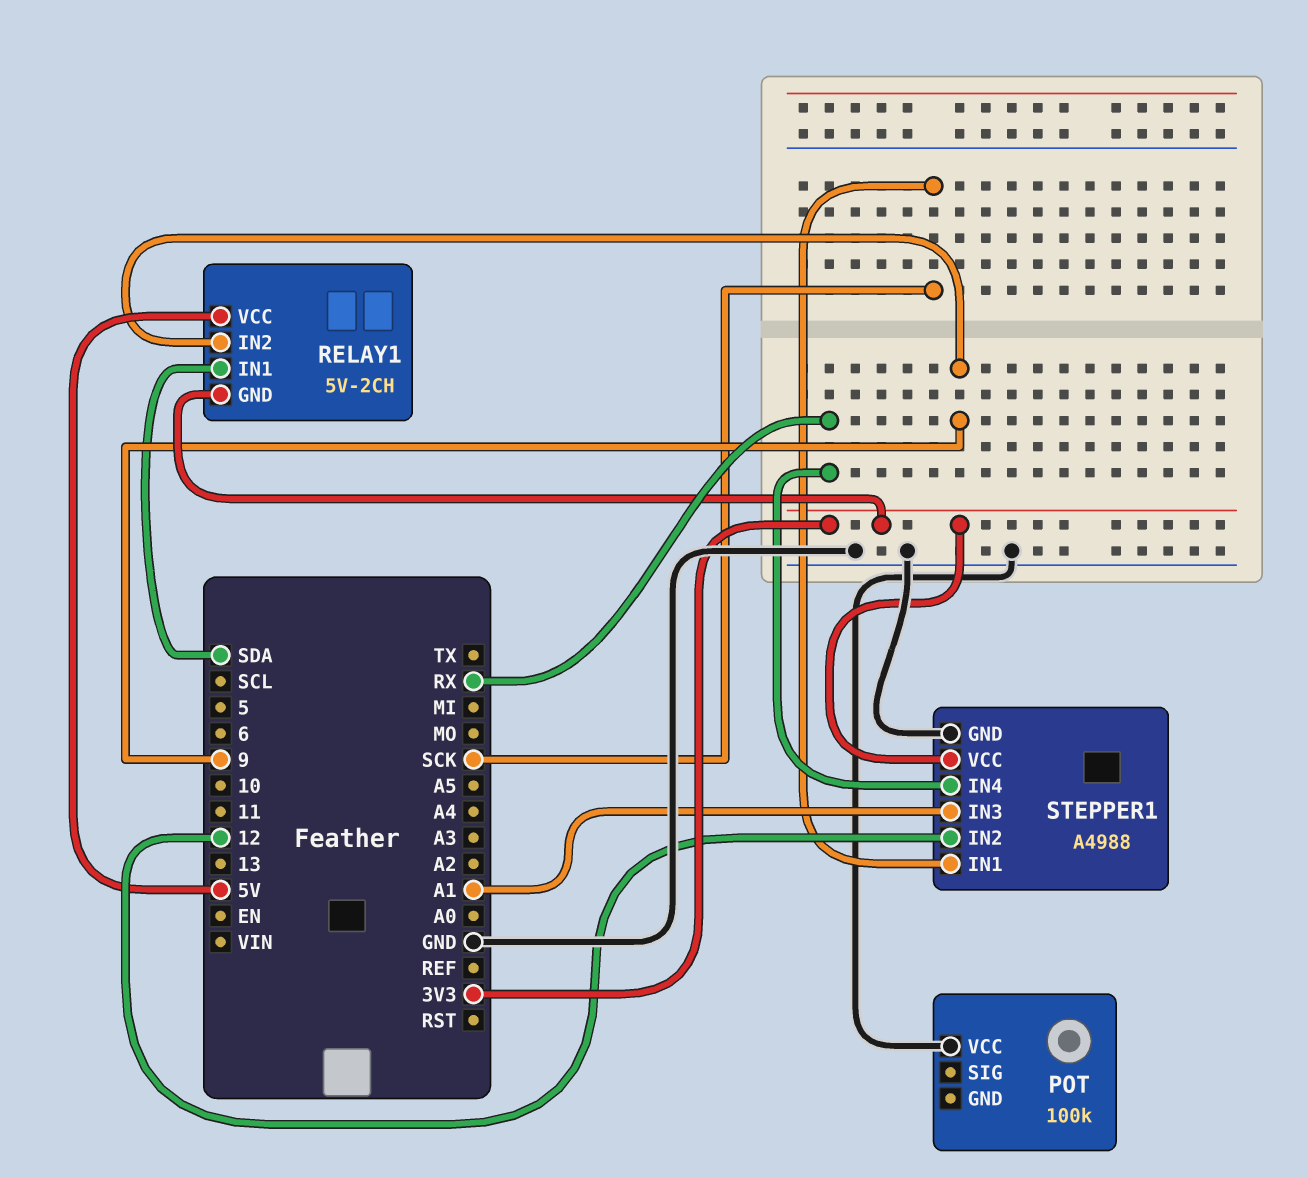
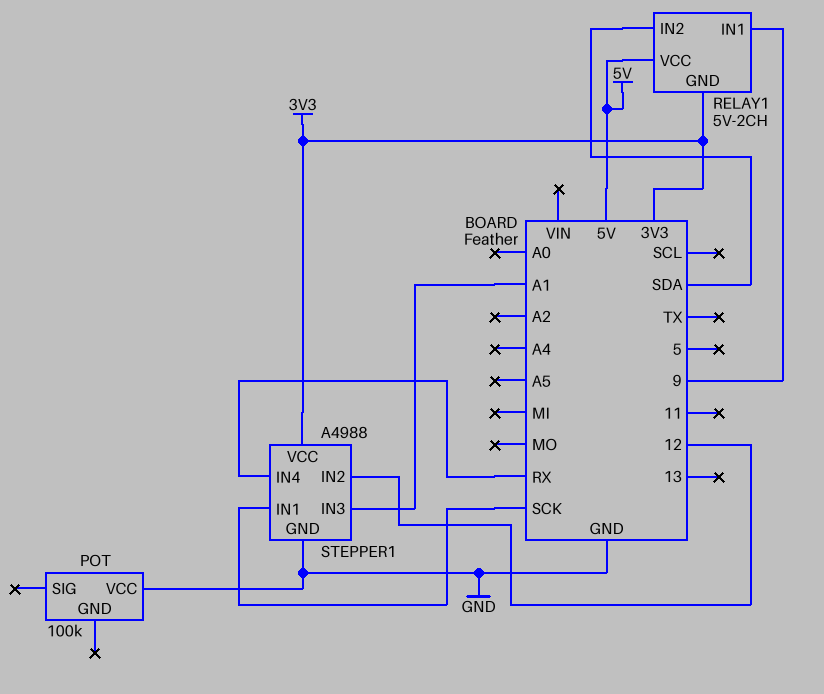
RELAY1 pin IN1: SDA -> 9
RELAY1 pin IN2: 9 -> SDA

